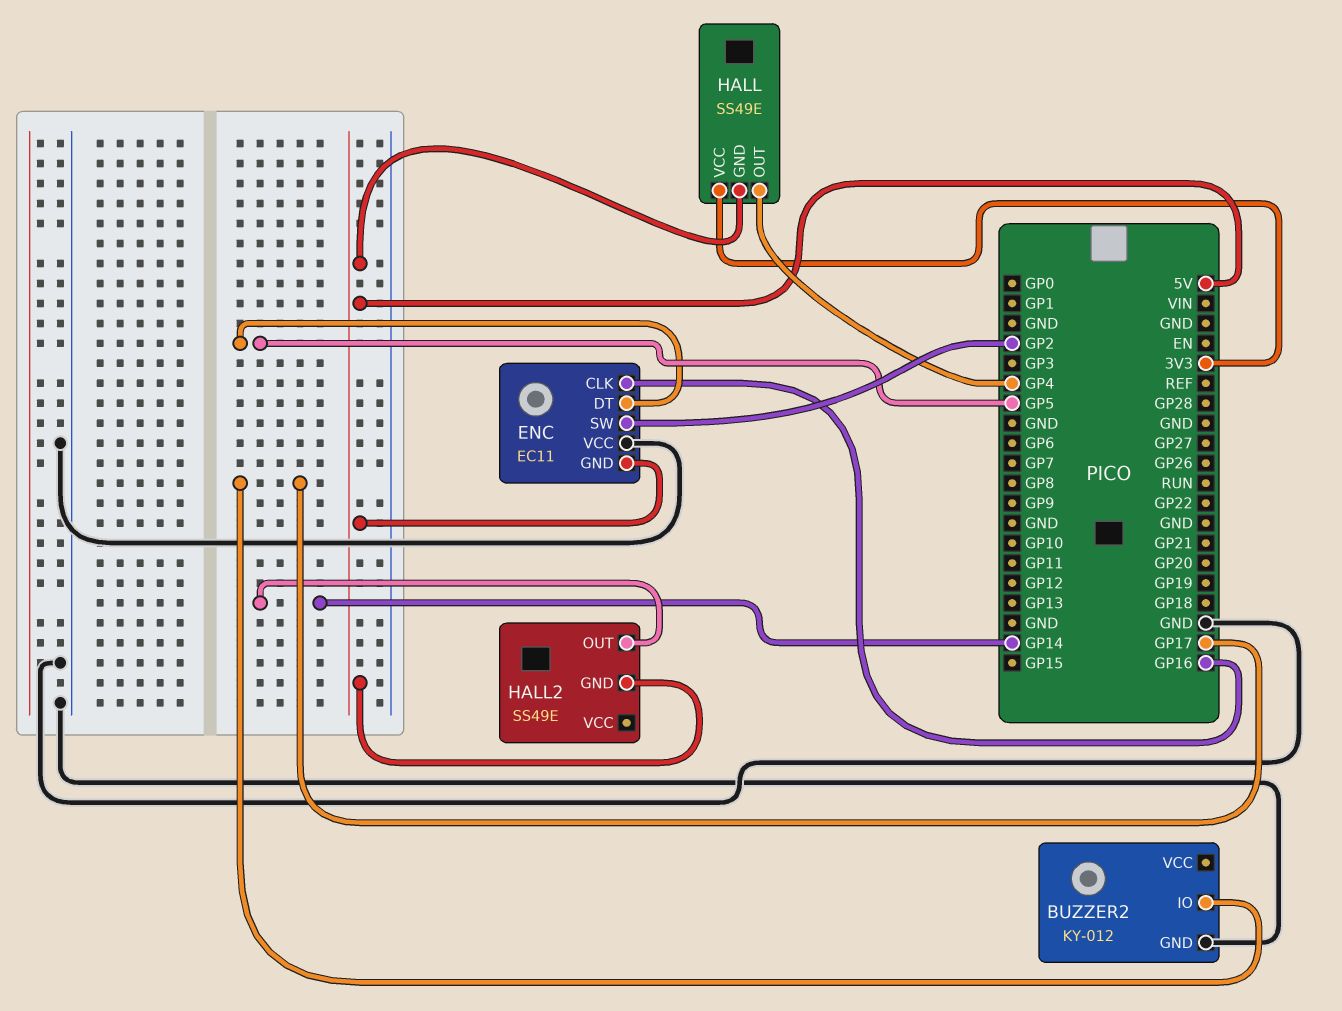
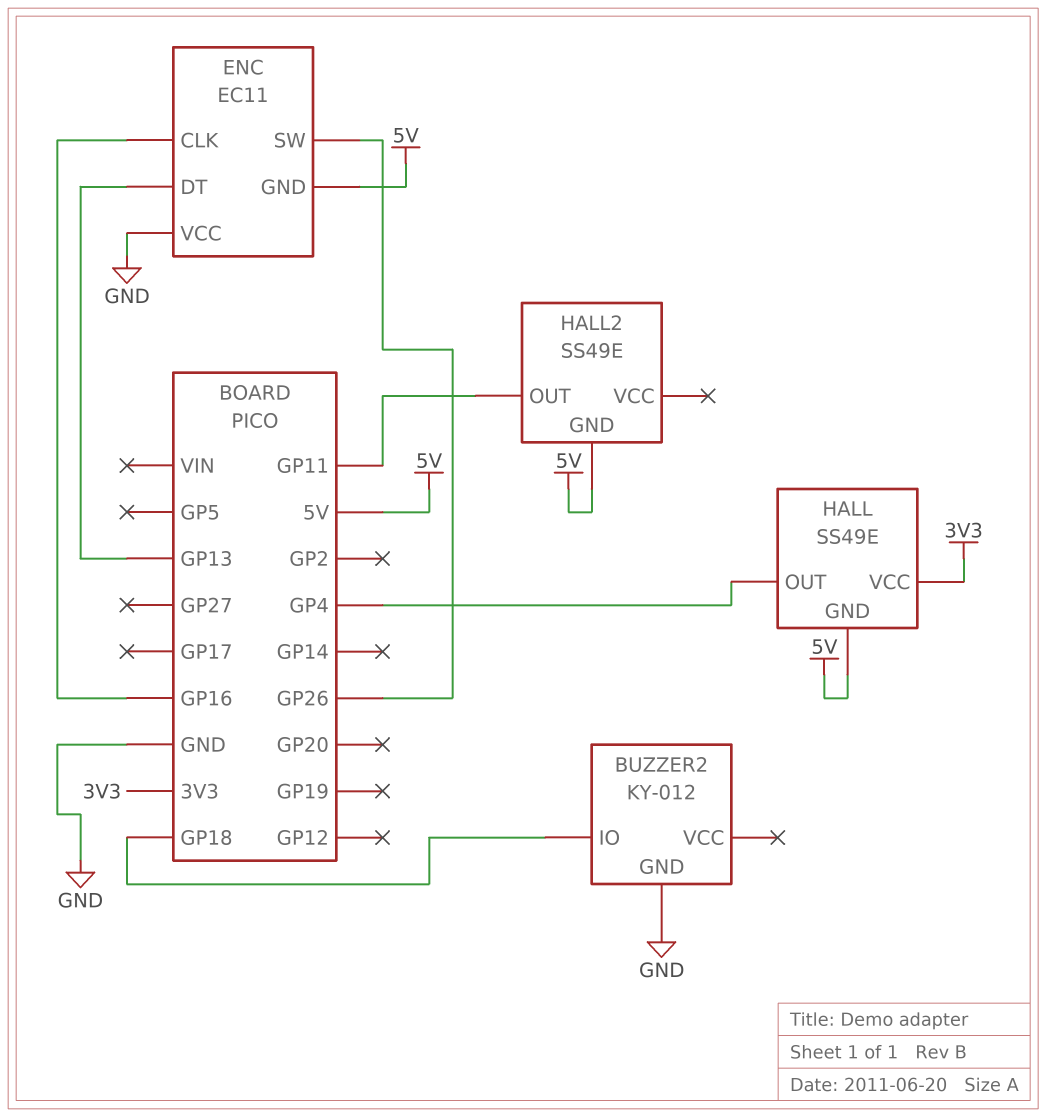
BUZZER2 pin IO: GP17 -> GP18
ENC pin DT: GP5 -> GP13
ENC pin SW: GP2 -> GP26
HALL2 pin OUT: GP14 -> GP11

